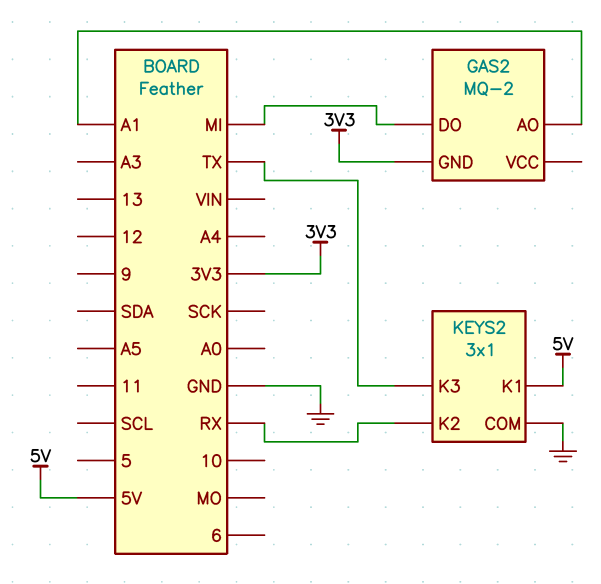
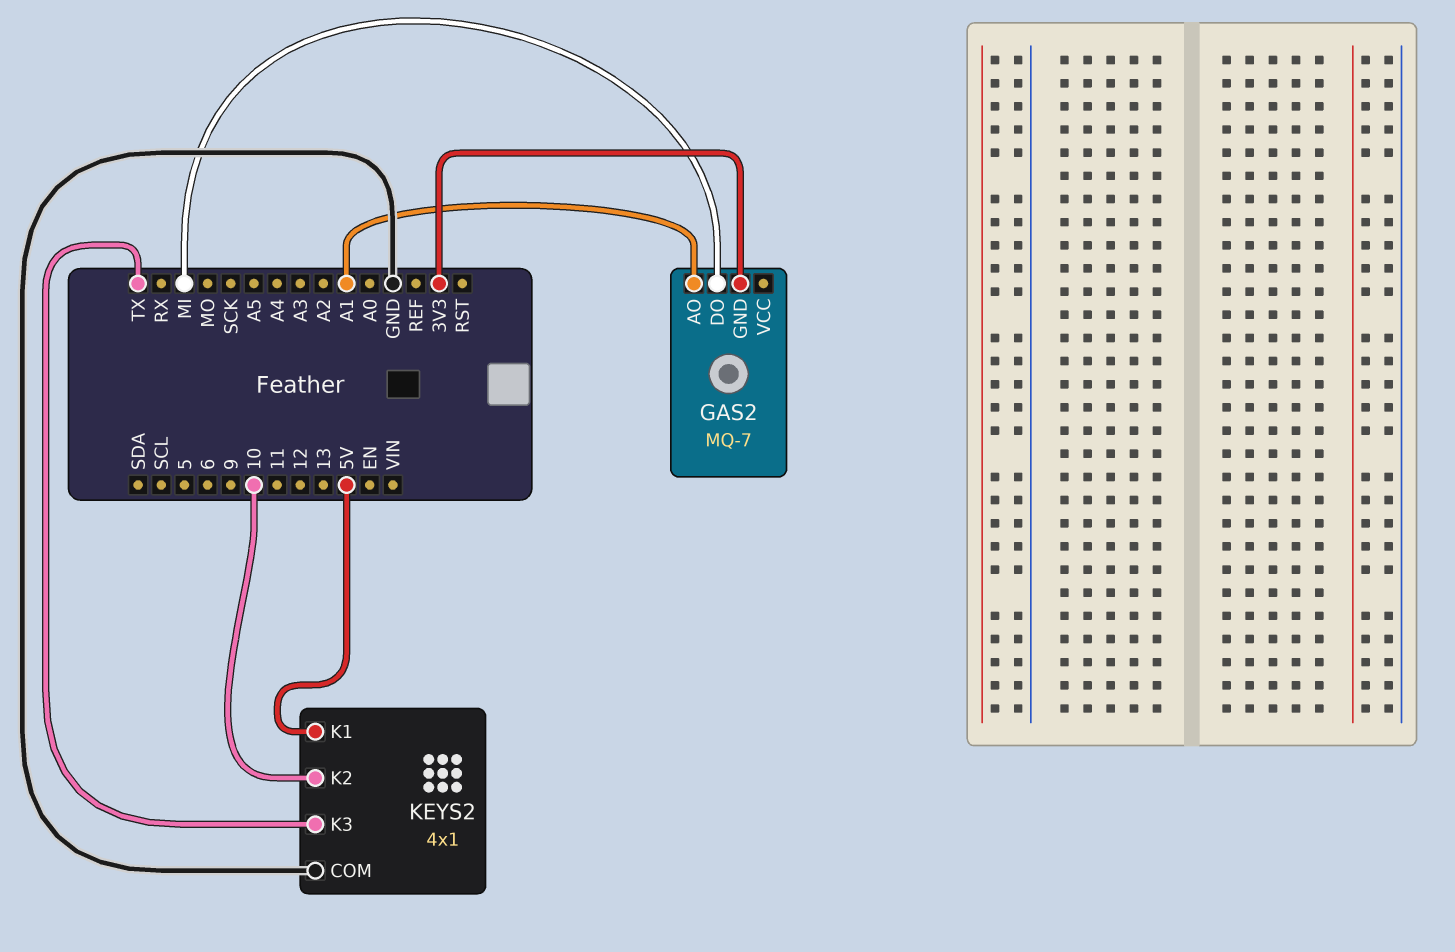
GAS2: MQ-2 -> MQ-7
KEYS2: 3x1 -> 4x1
KEYS2 pin K2: RX -> 10

